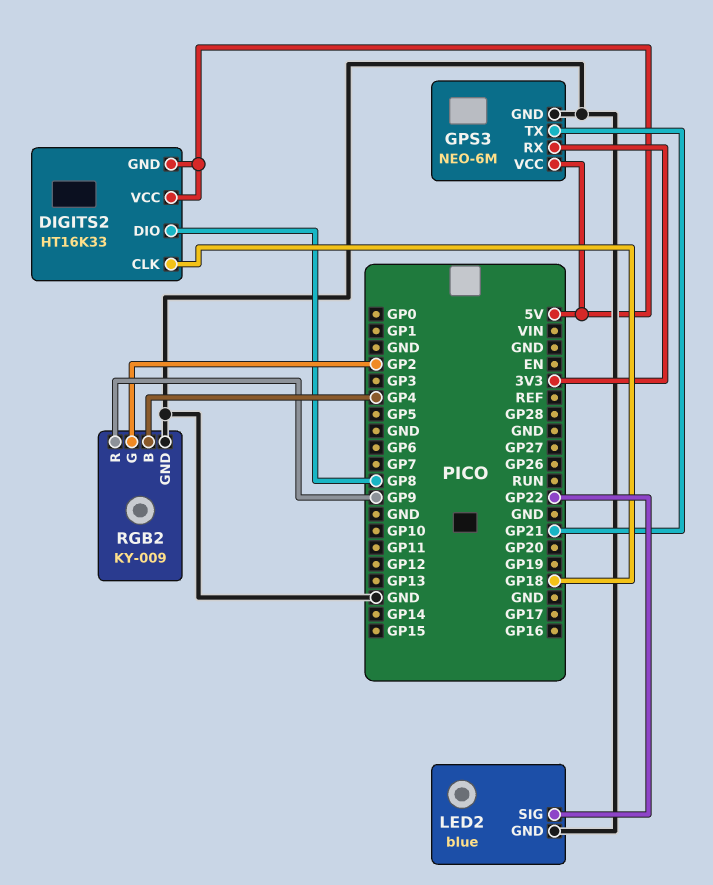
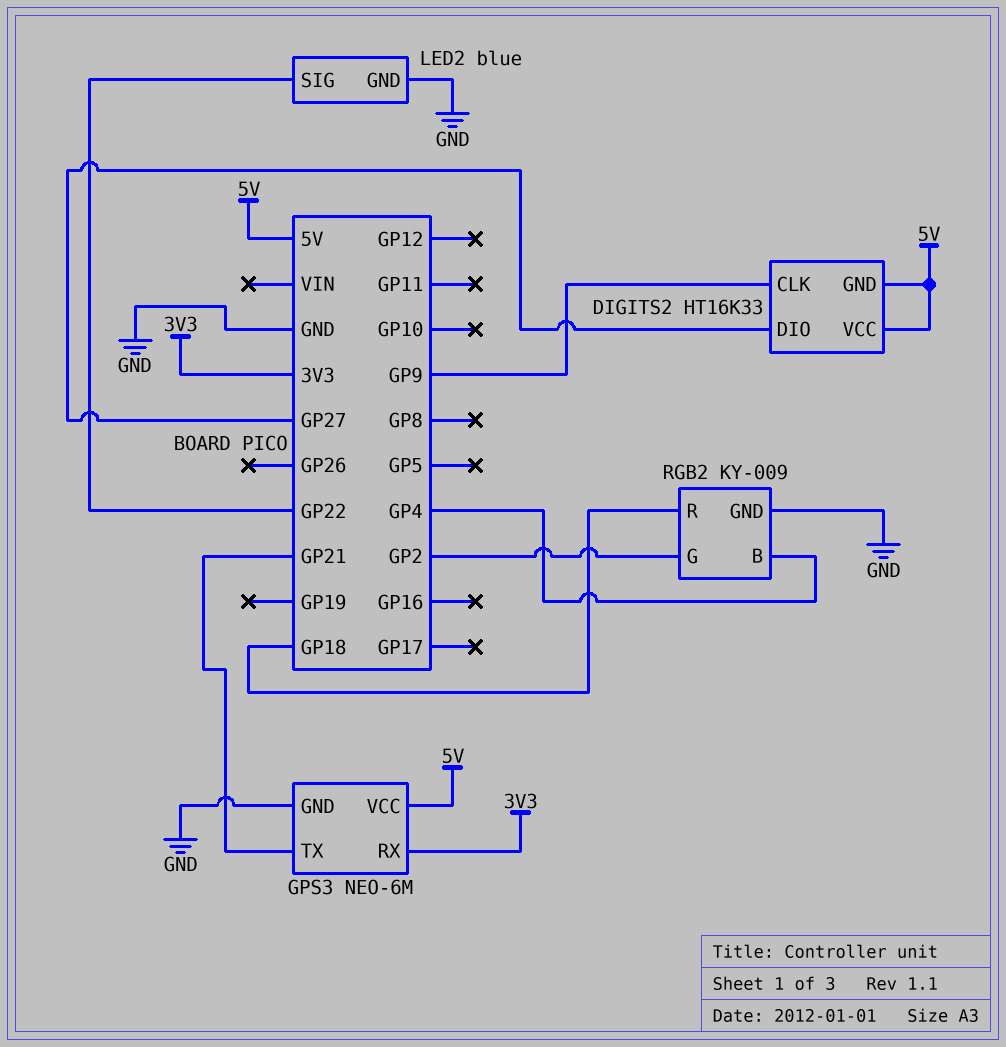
DIGITS2 pin CLK: GP18 -> GP9
DIGITS2 pin DIO: GP8 -> GP27
RGB2 pin R: GP9 -> GP18

